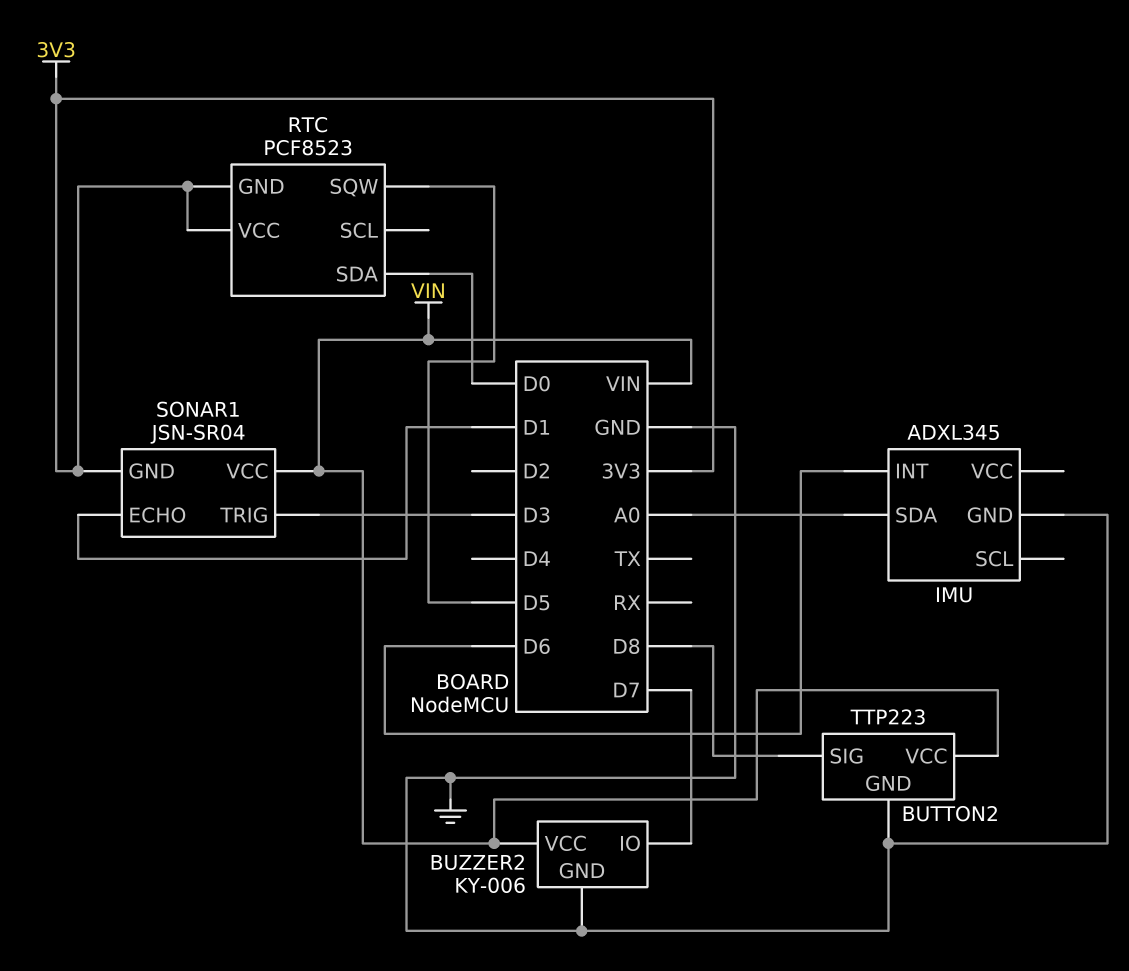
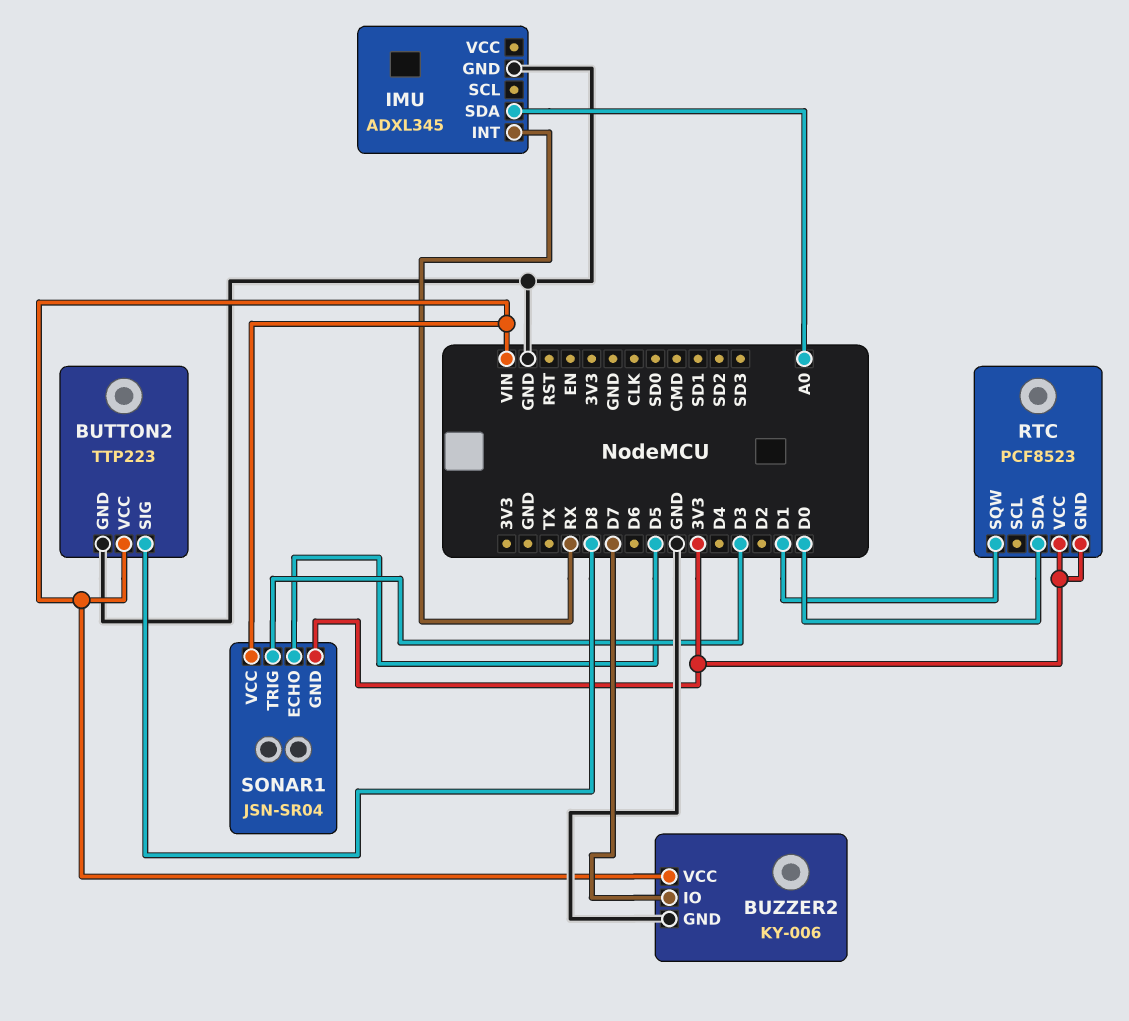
IMU pin INT: D6 -> RX
RTC pin SQW: D5 -> D1
SONAR1 pin ECHO: D1 -> D5

